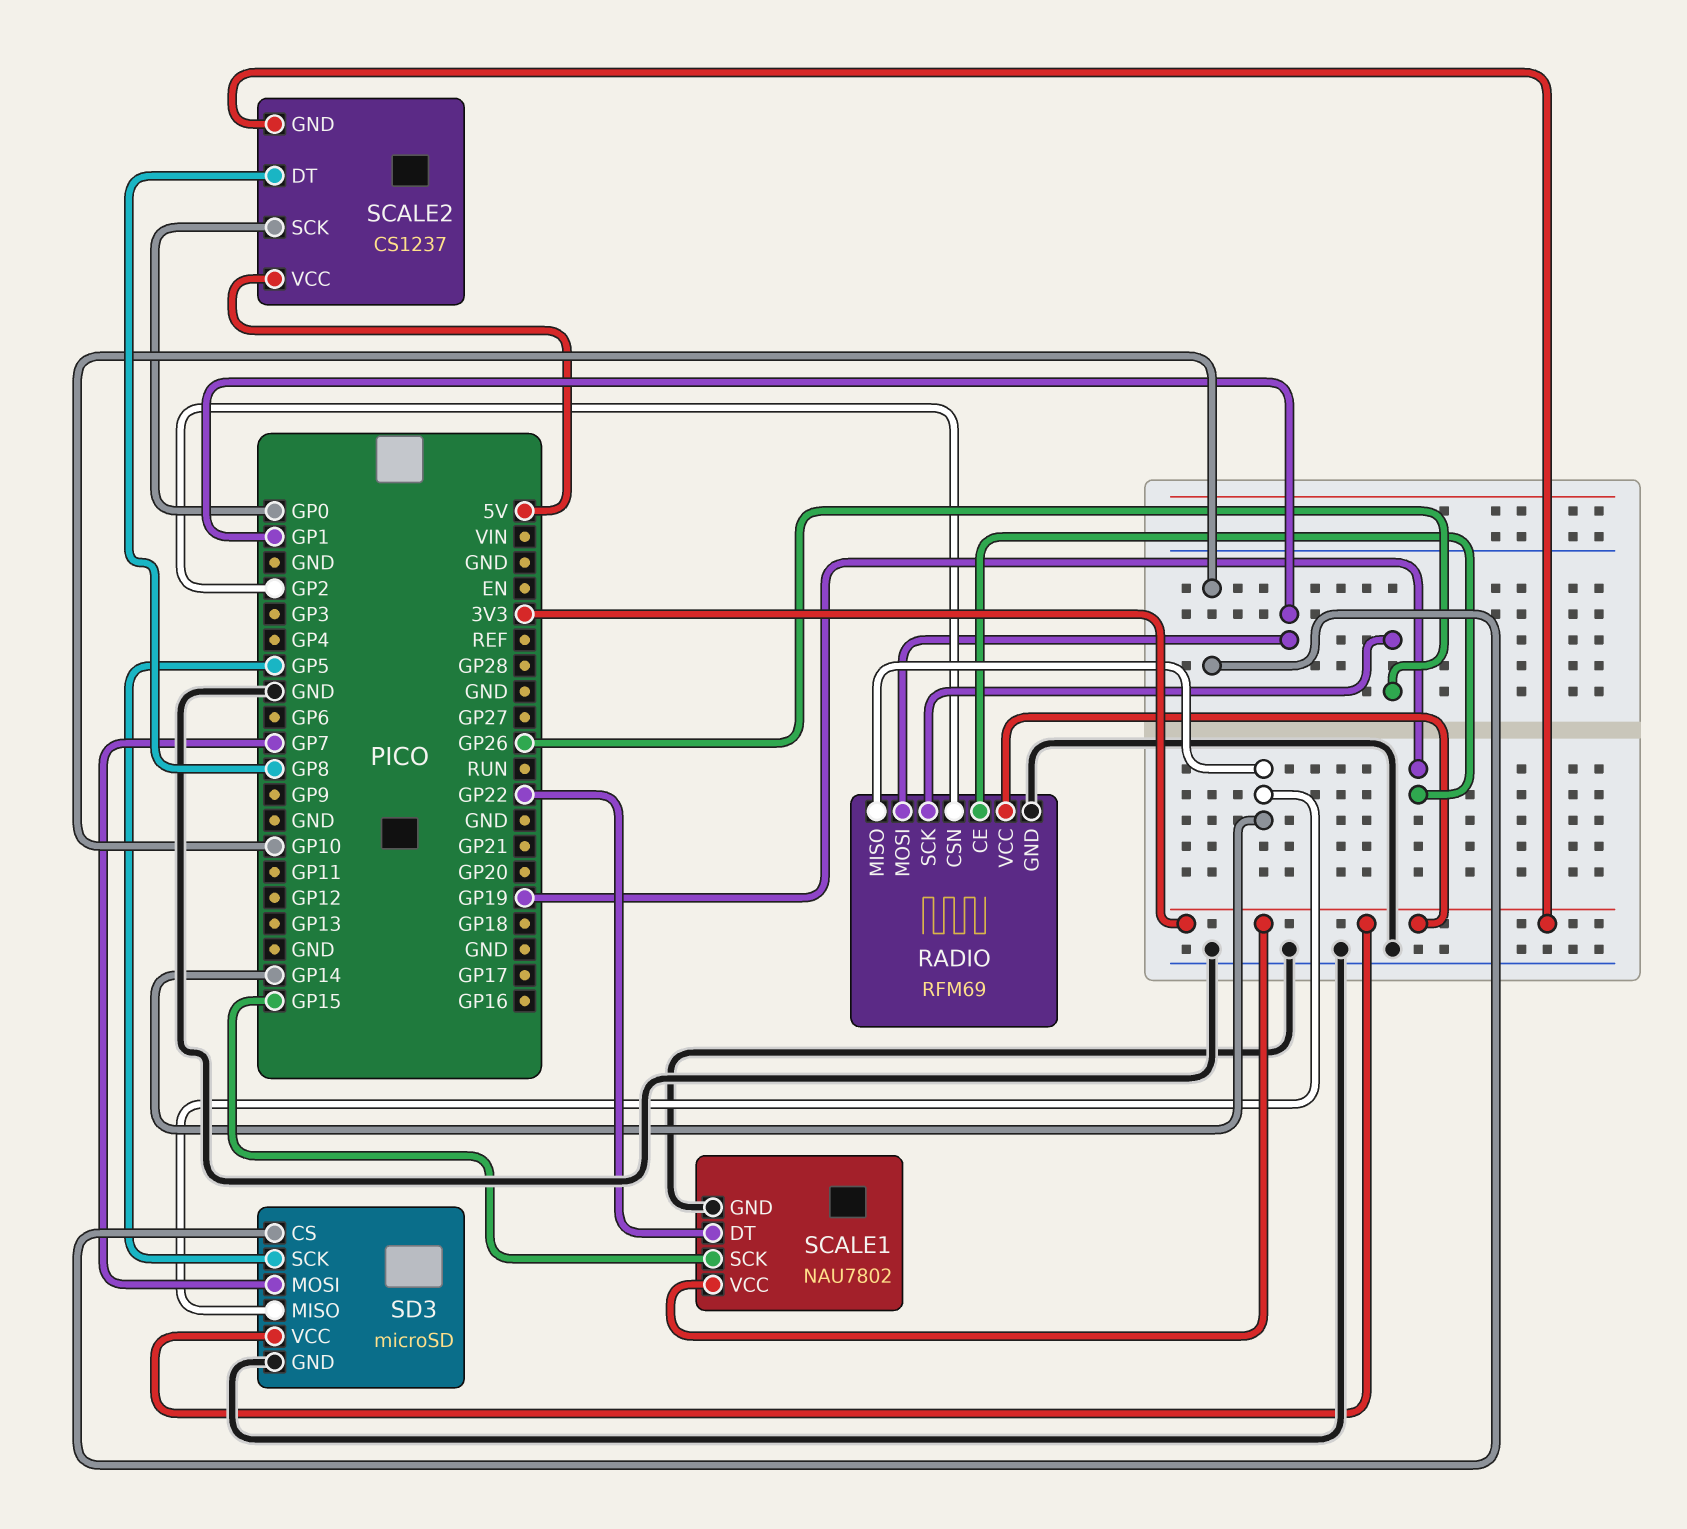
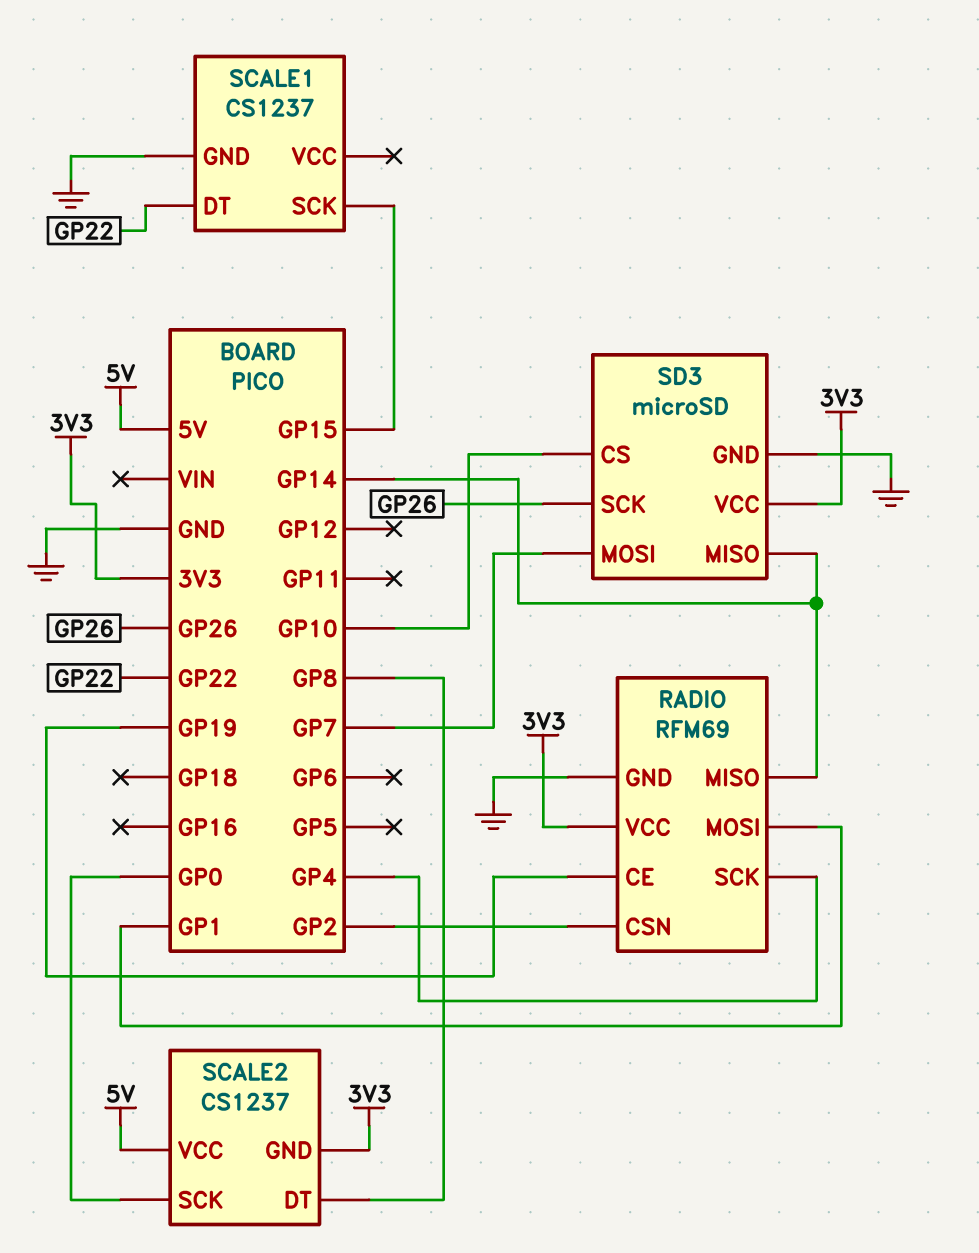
RADIO pin SCK: GP26 -> GP4
SCALE1: NAU7802 -> CS1237
SCALE1 pin VCC: 3V3 -> none
SD3 pin SCK: GP5 -> GP26

